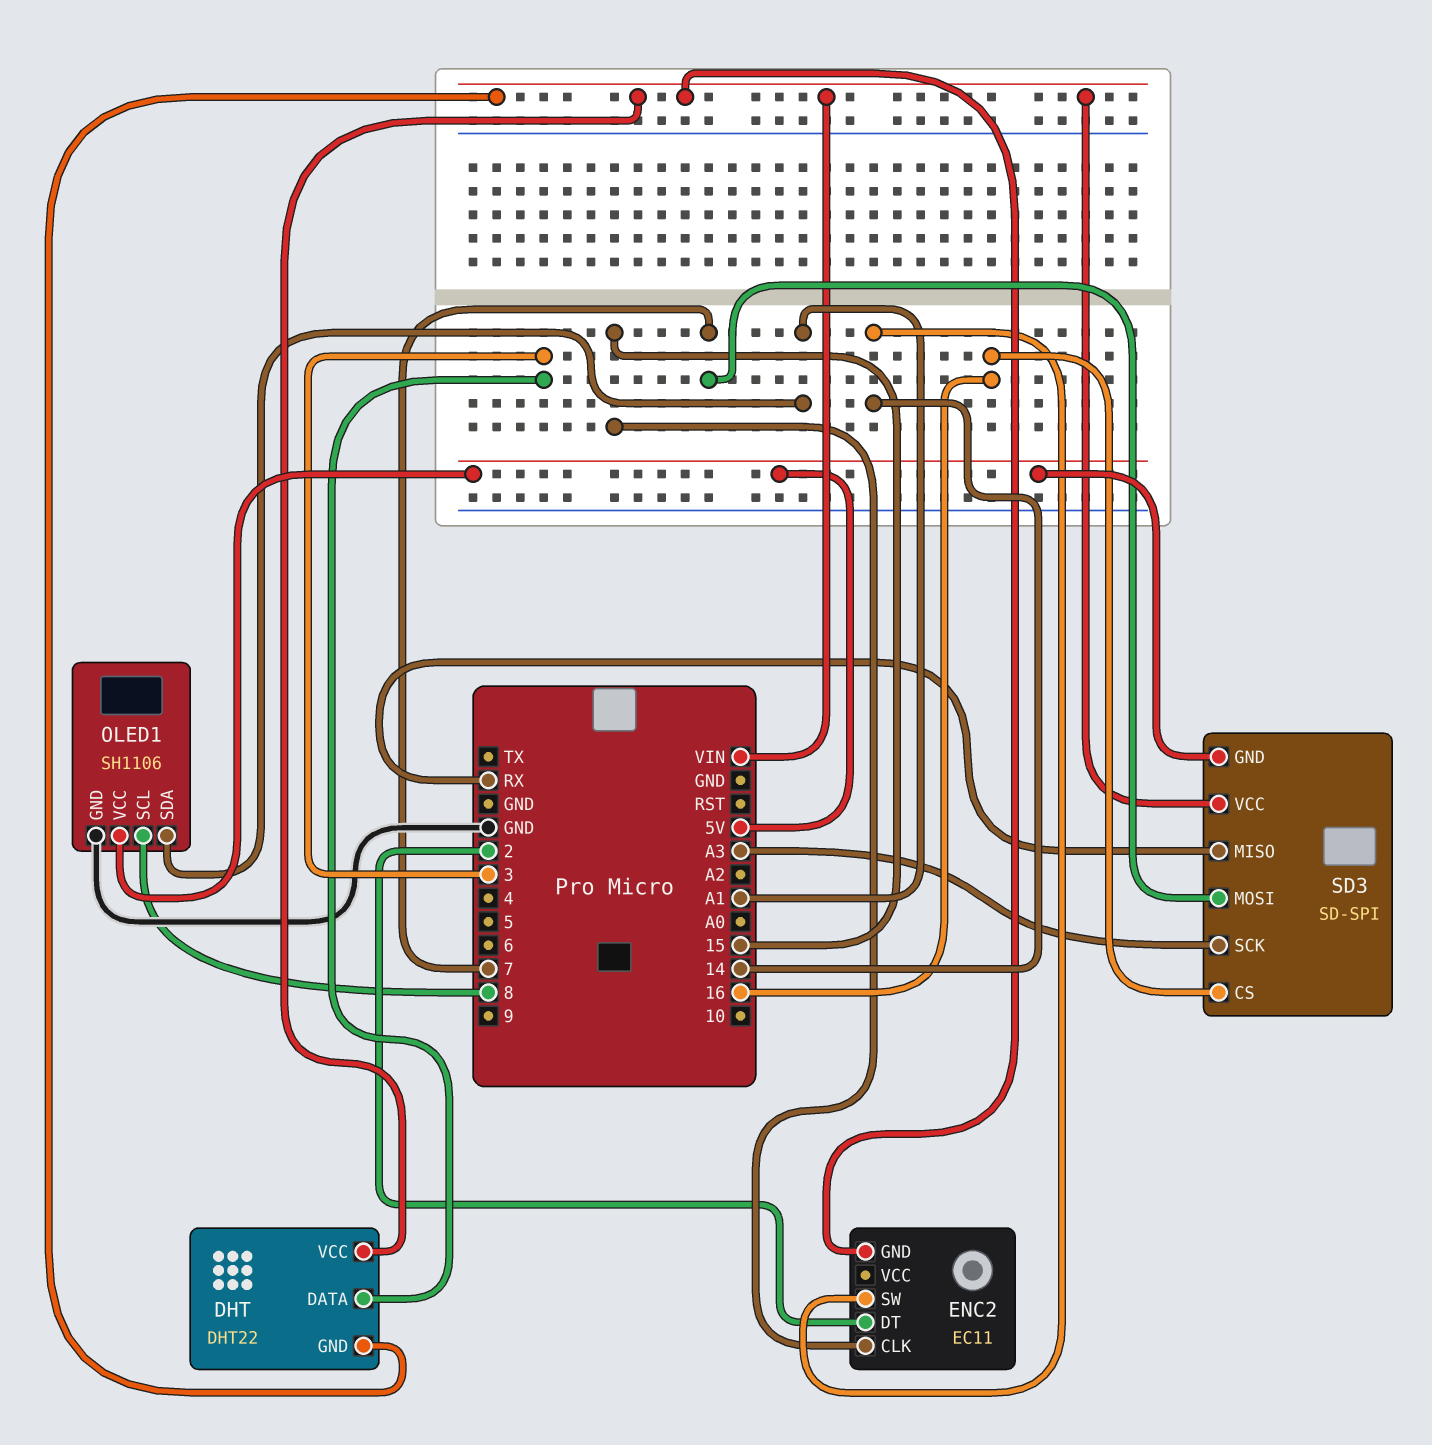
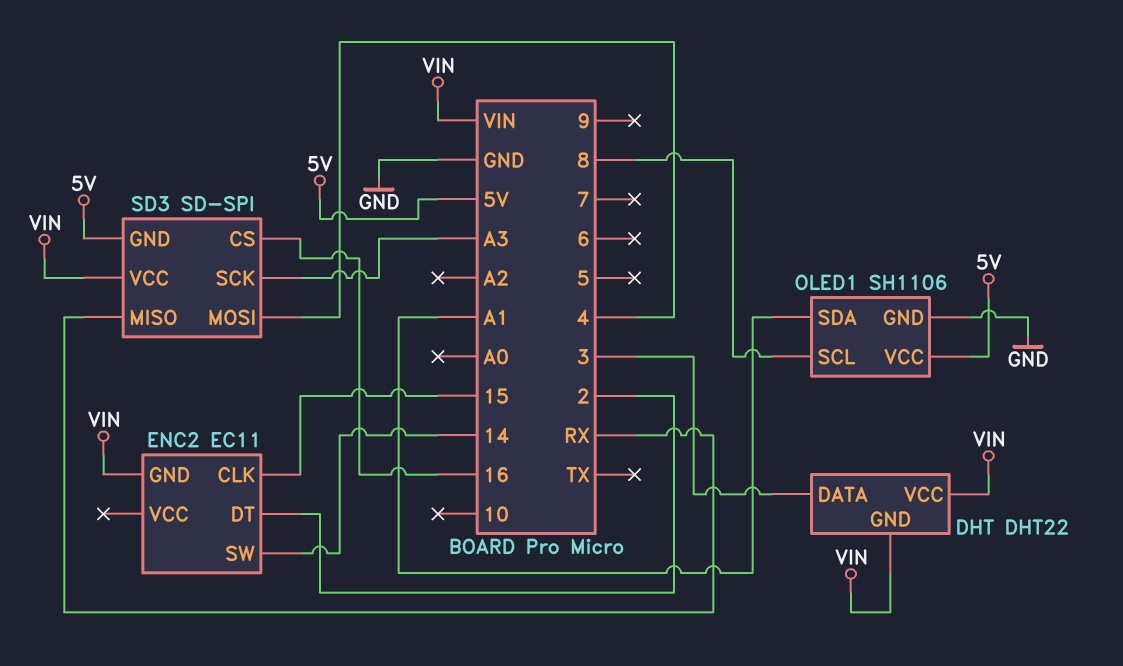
SD3 pin MOSI: 7 -> 4

